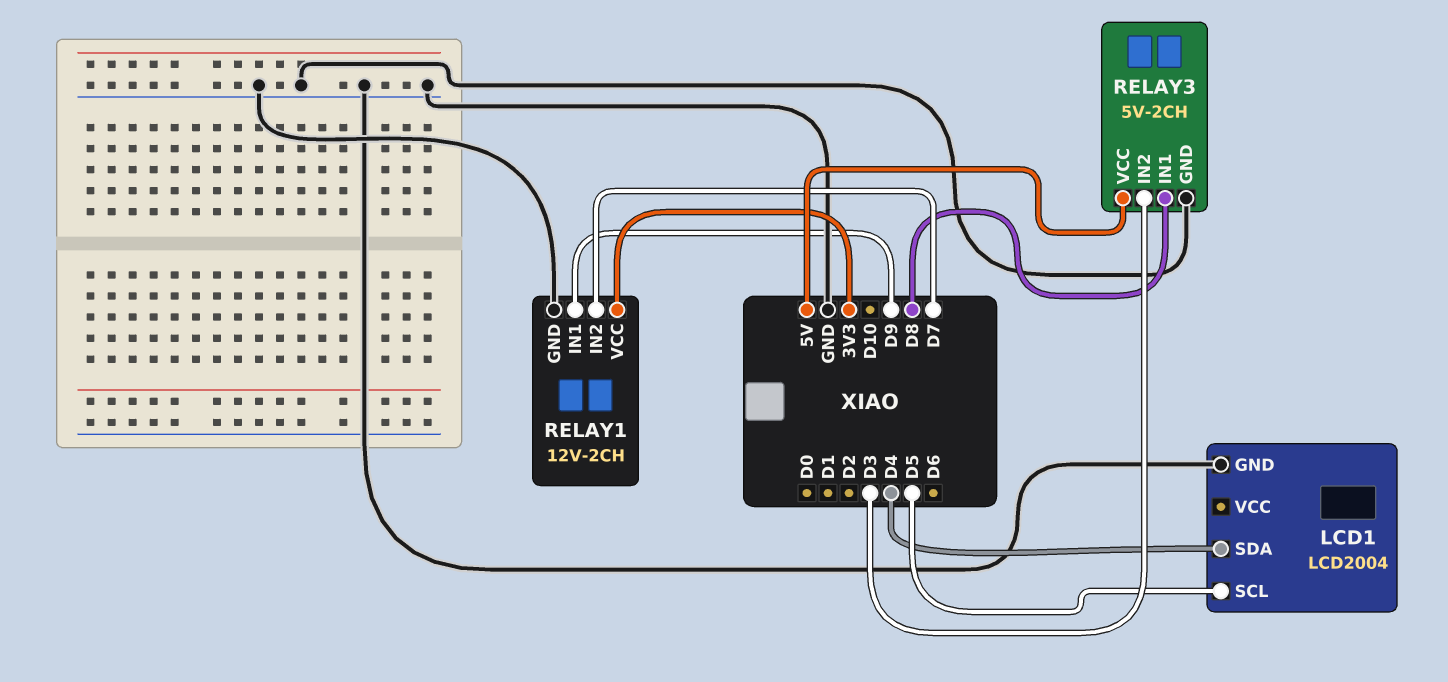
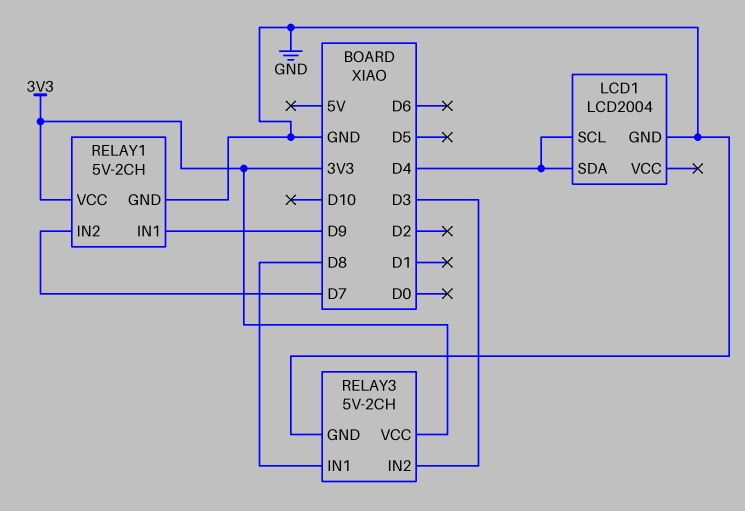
LCD1 pin SCL: D5 -> D4
RELAY1: 12V-2CH -> 5V-2CH
RELAY3 pin VCC: 5V -> 3V3

